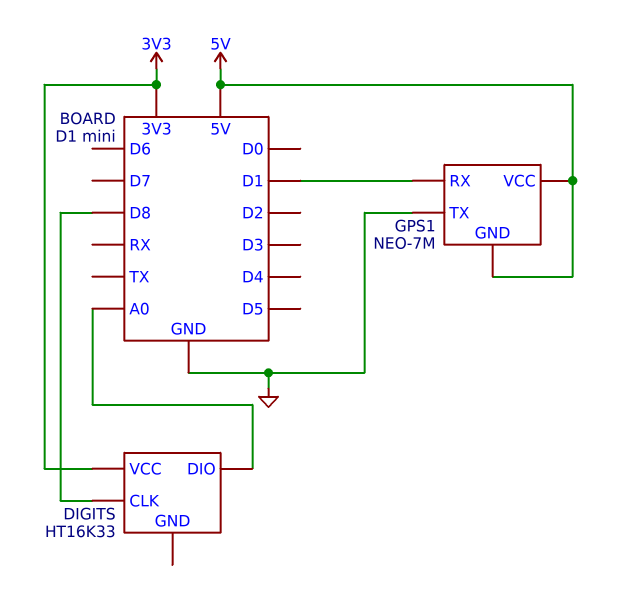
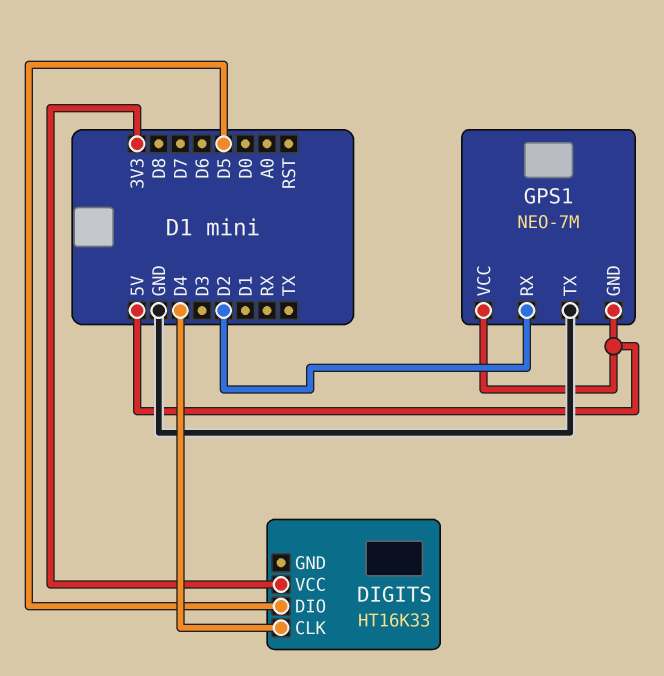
DIGITS pin CLK: D8 -> D4
DIGITS pin DIO: A0 -> D5
GPS1 pin RX: D1 -> D2

